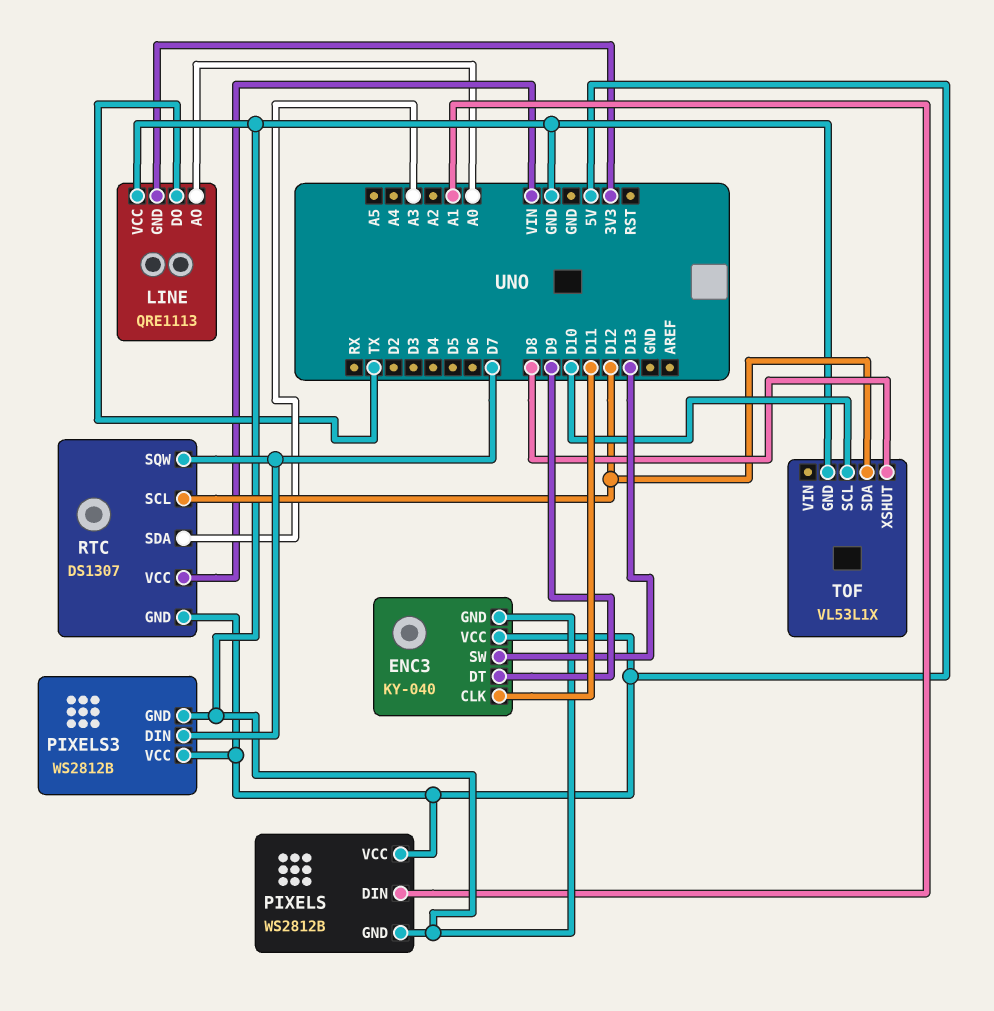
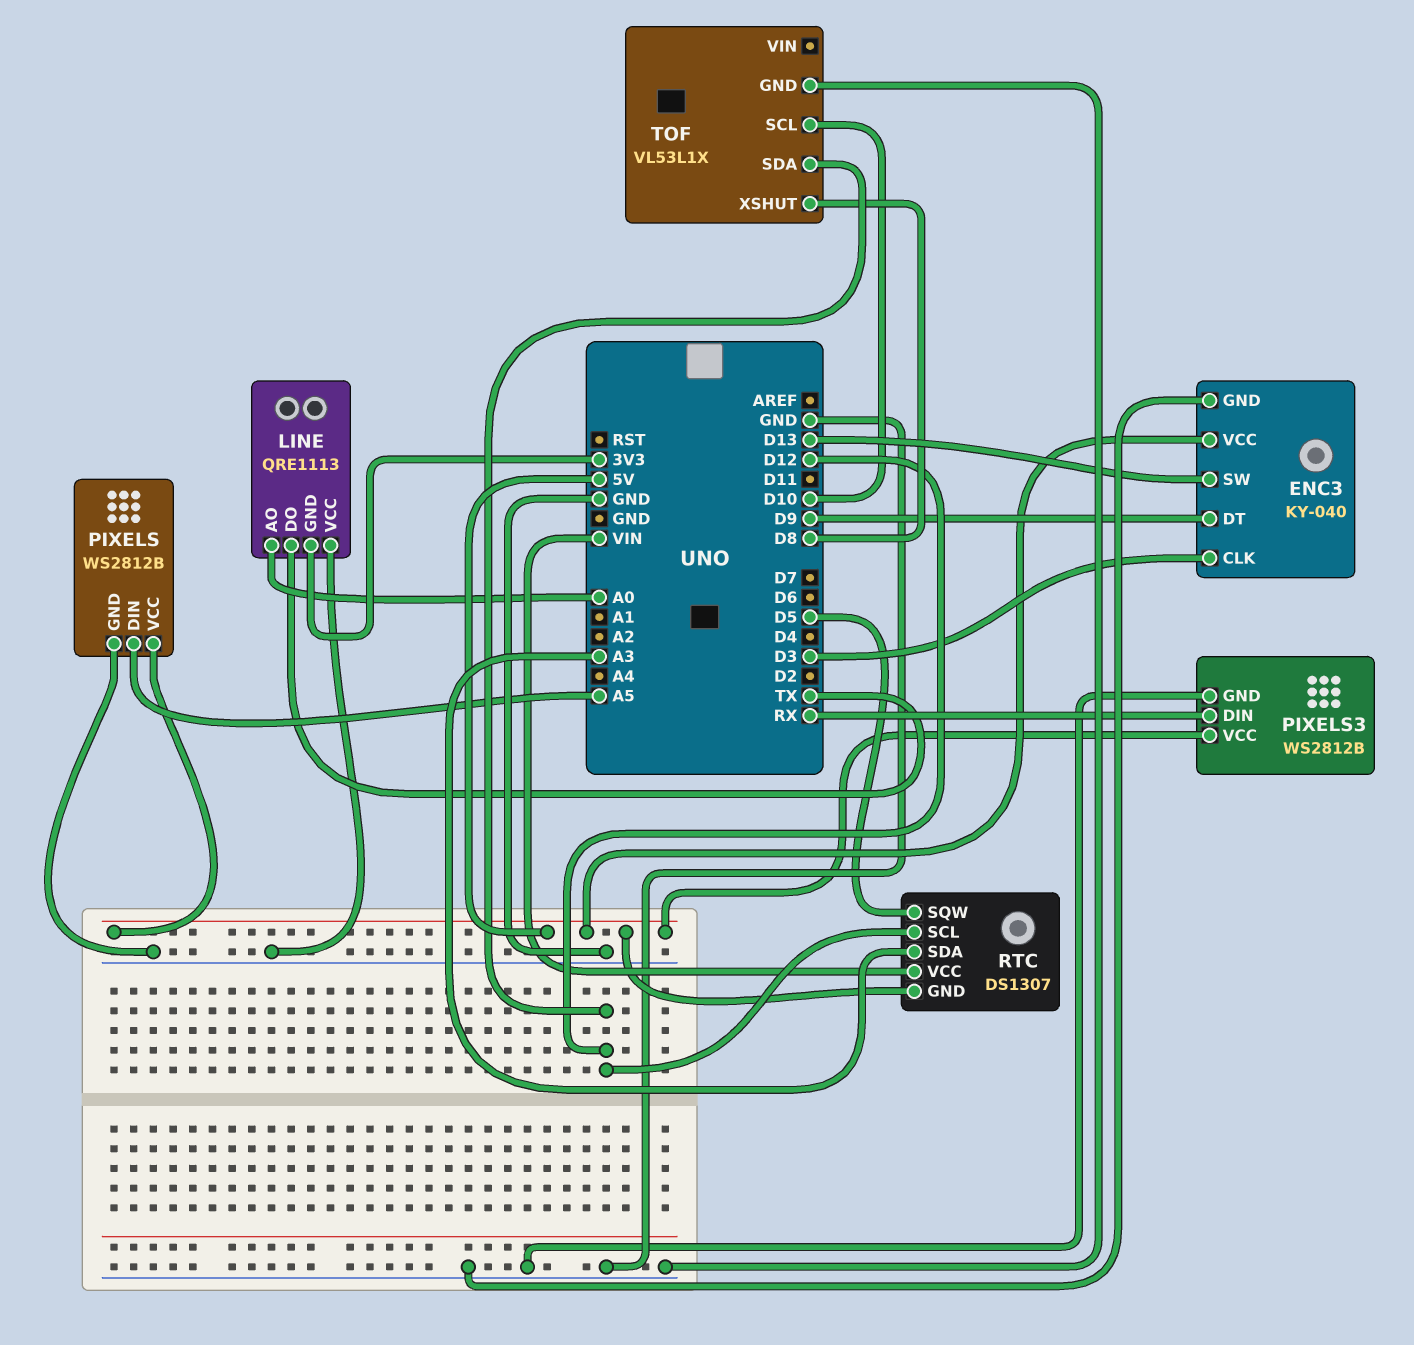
ENC3 pin CLK: D11 -> D3
PIXELS pin DIN: A1 -> A5
PIXELS3 pin DIN: D7 -> RX
RTC pin SQW: D7 -> D5

